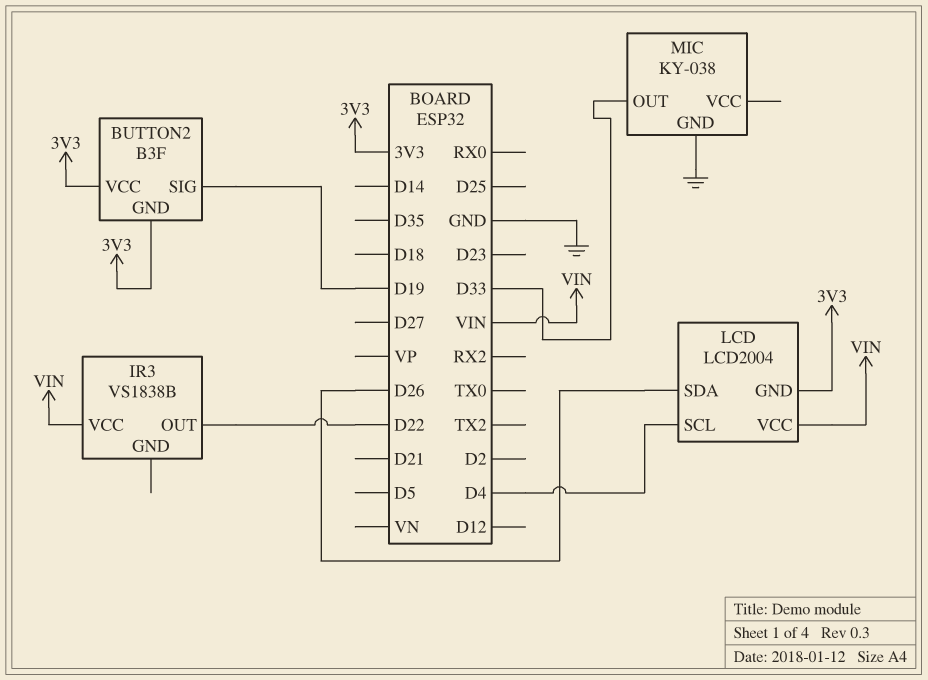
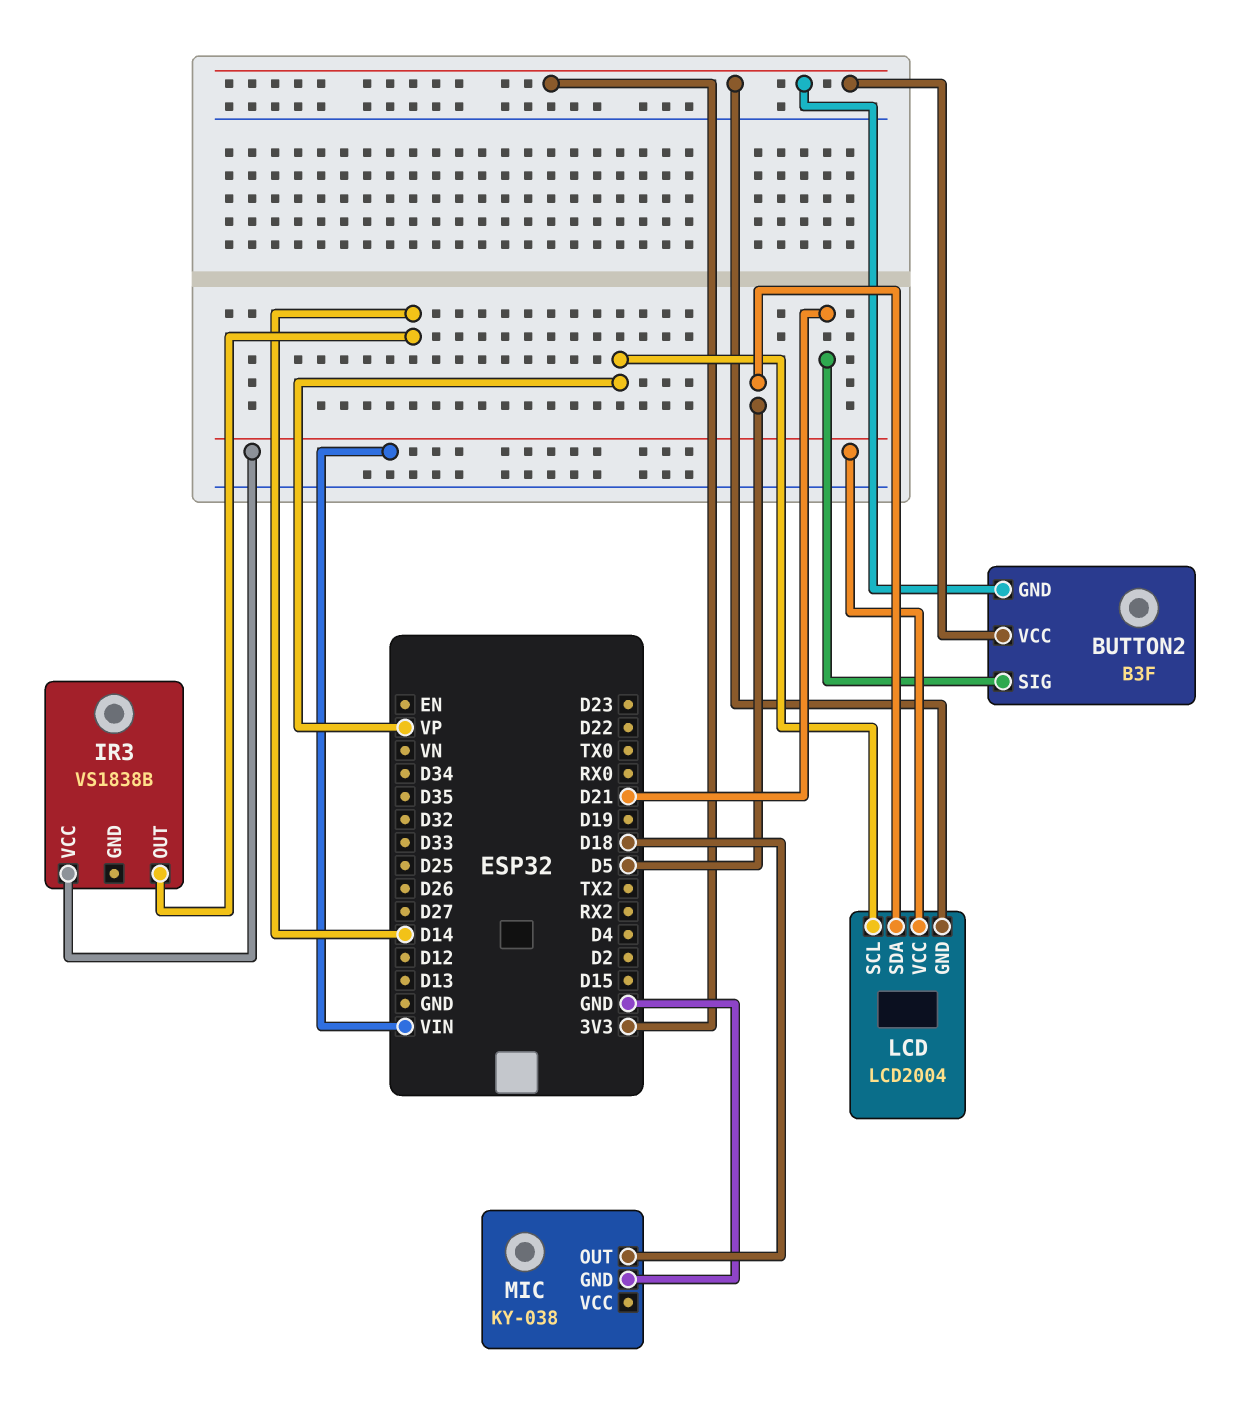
BUTTON2 pin SIG: D19 -> D21
IR3 pin OUT: D22 -> D14
LCD pin SCL: D4 -> VP
LCD pin SDA: D26 -> D5
MIC pin OUT: D33 -> D18

